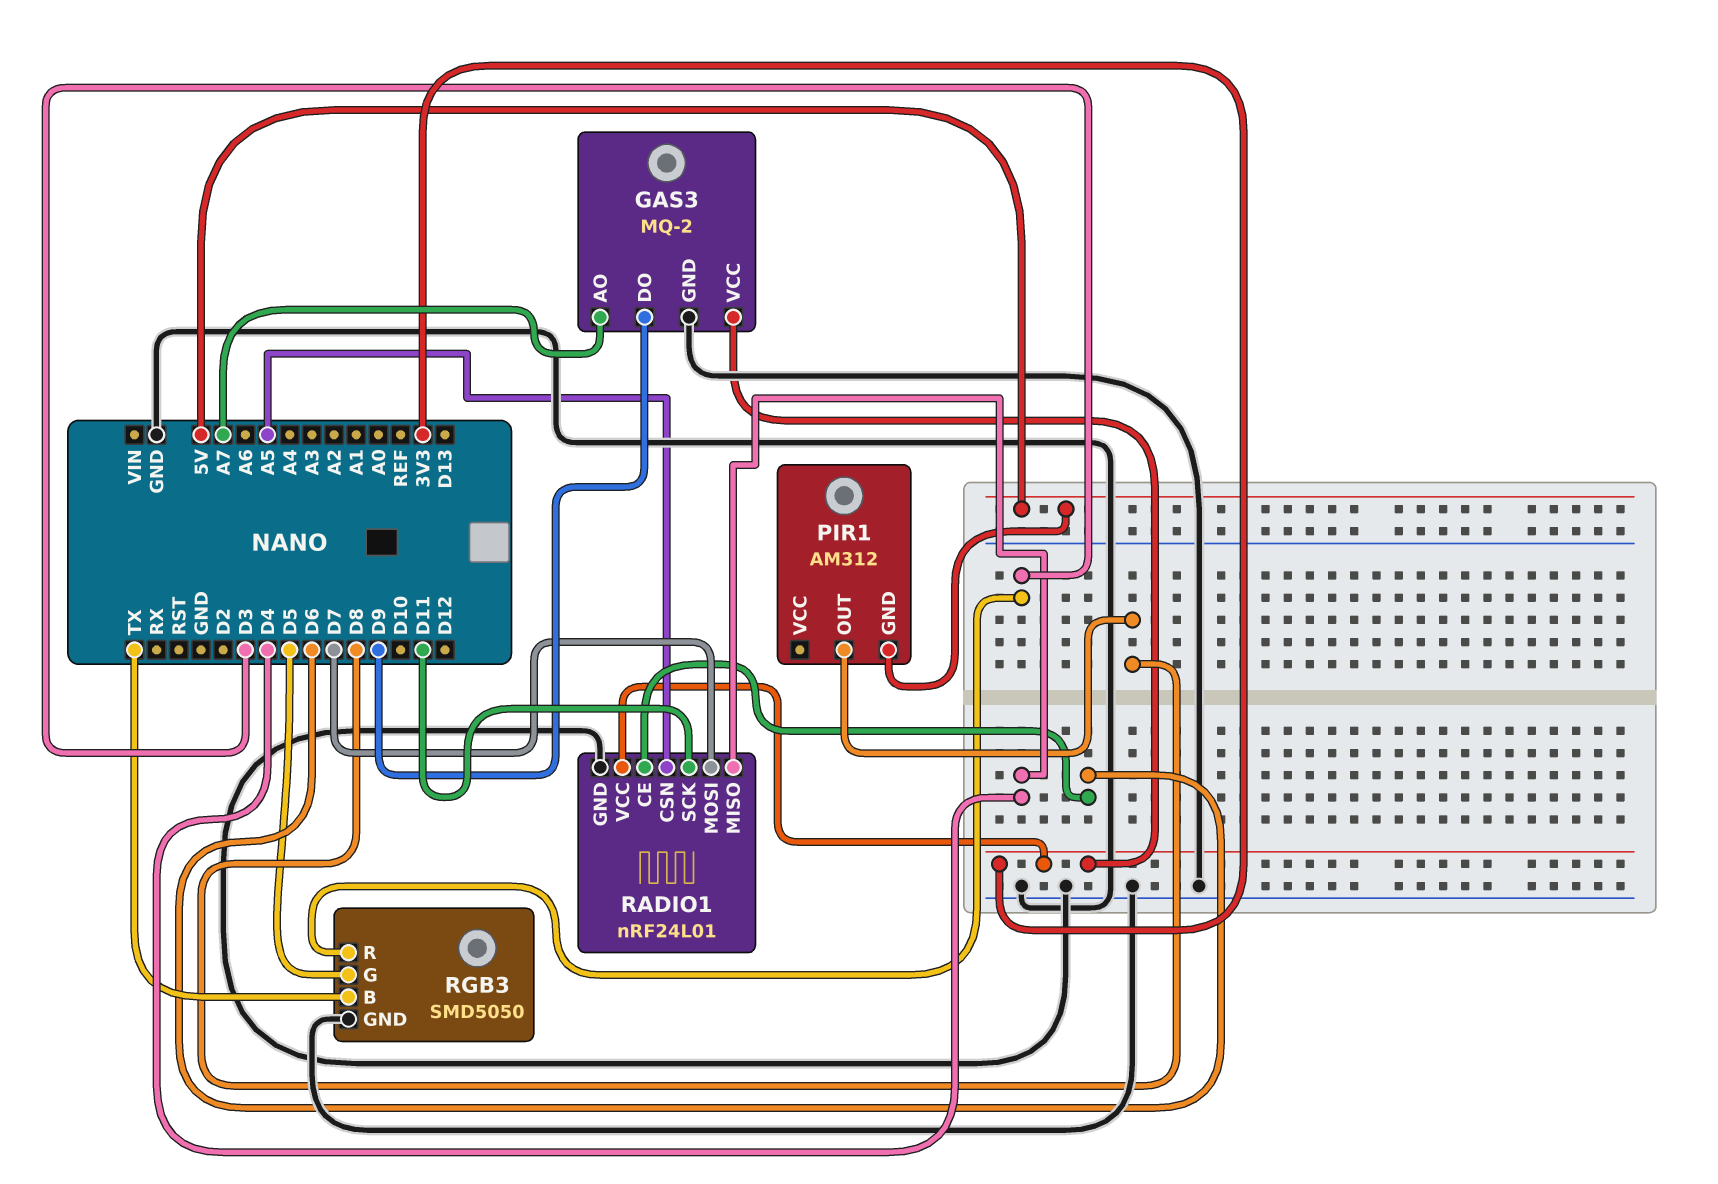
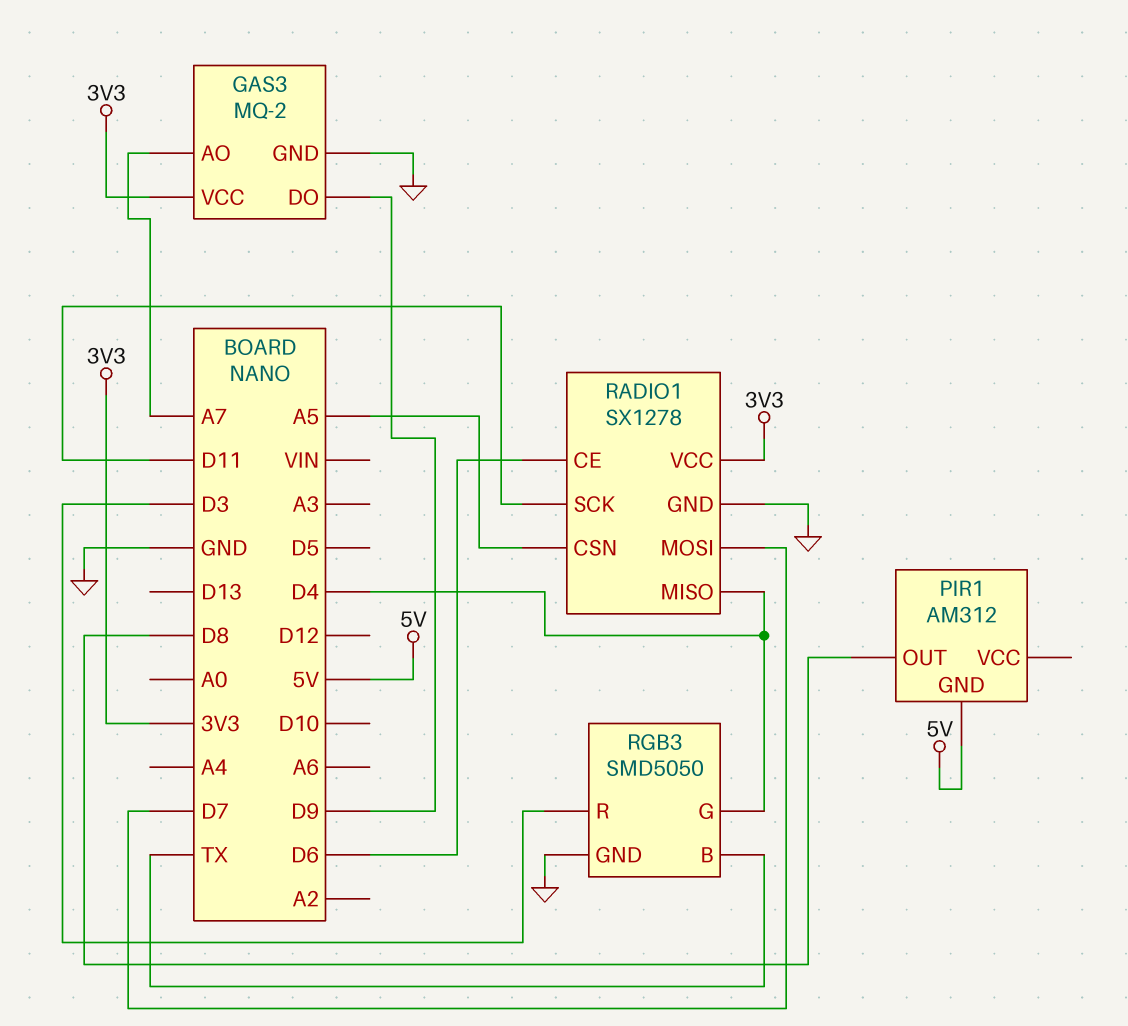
RADIO1: nRF24L01 -> SX1278
RGB3 pin G: D5 -> D4

